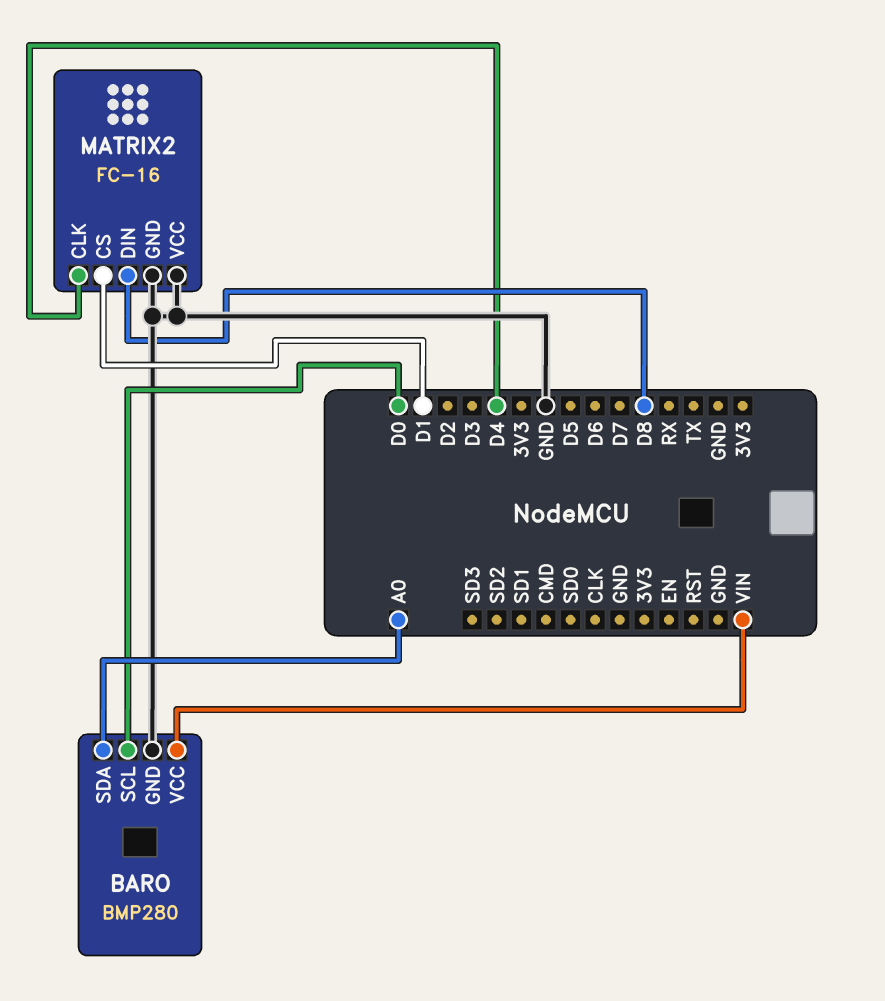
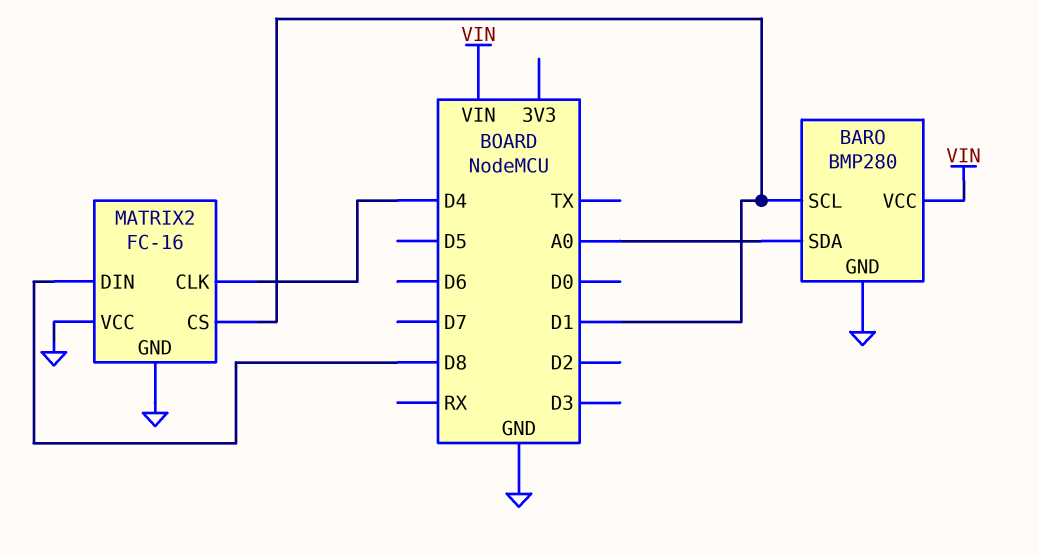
BARO pin SCL: D0 -> D1

